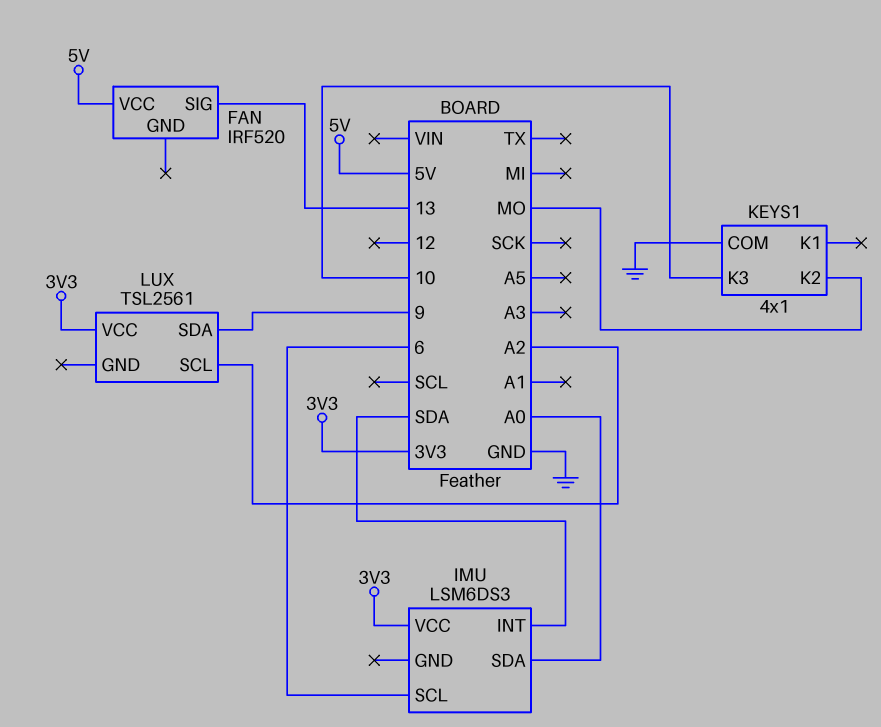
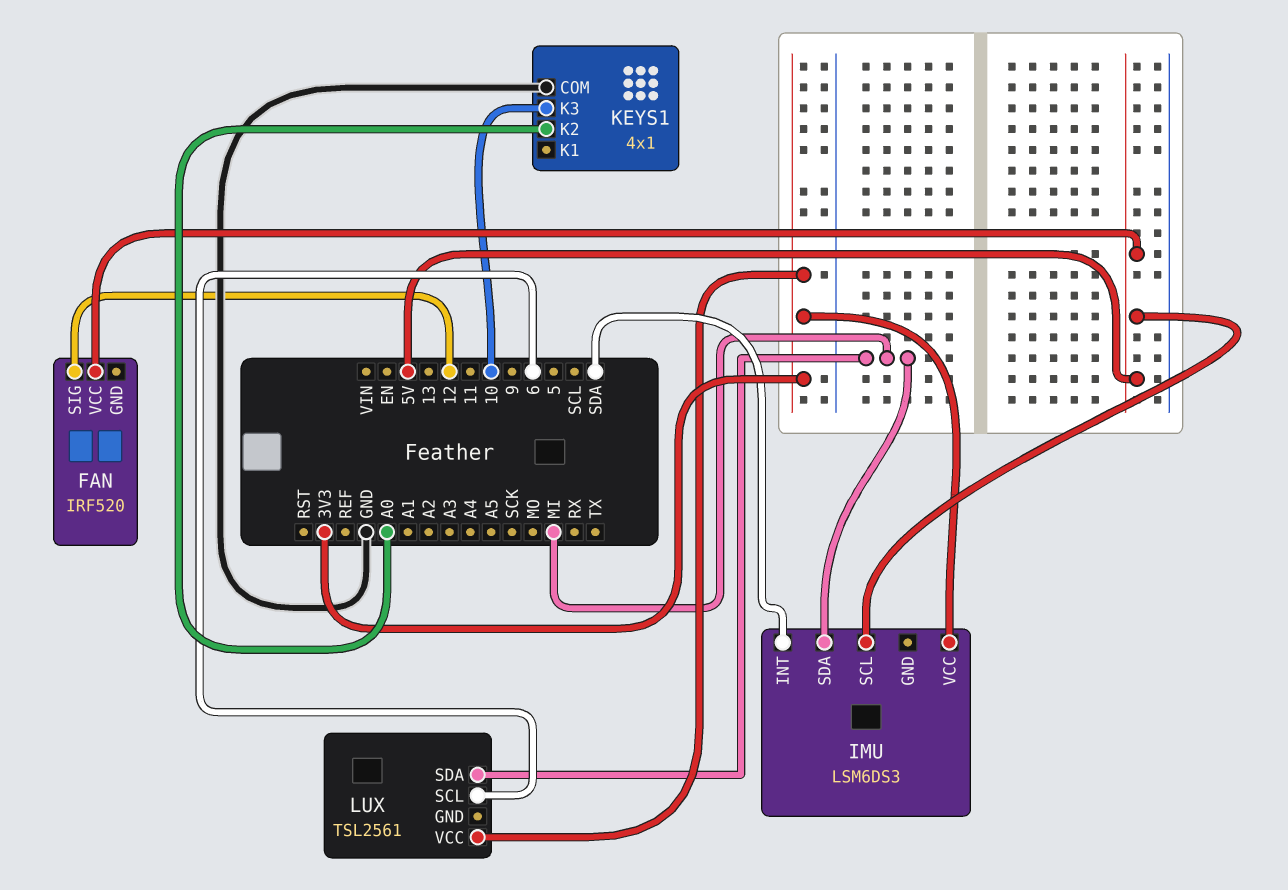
FAN pin SIG: 13 -> 12
IMU pin SCL: 6 -> 5V
IMU pin SDA: A0 -> MI
KEYS1 pin K2: MO -> A0
LUX pin SCL: A2 -> 6
LUX pin SDA: 9 -> MI

